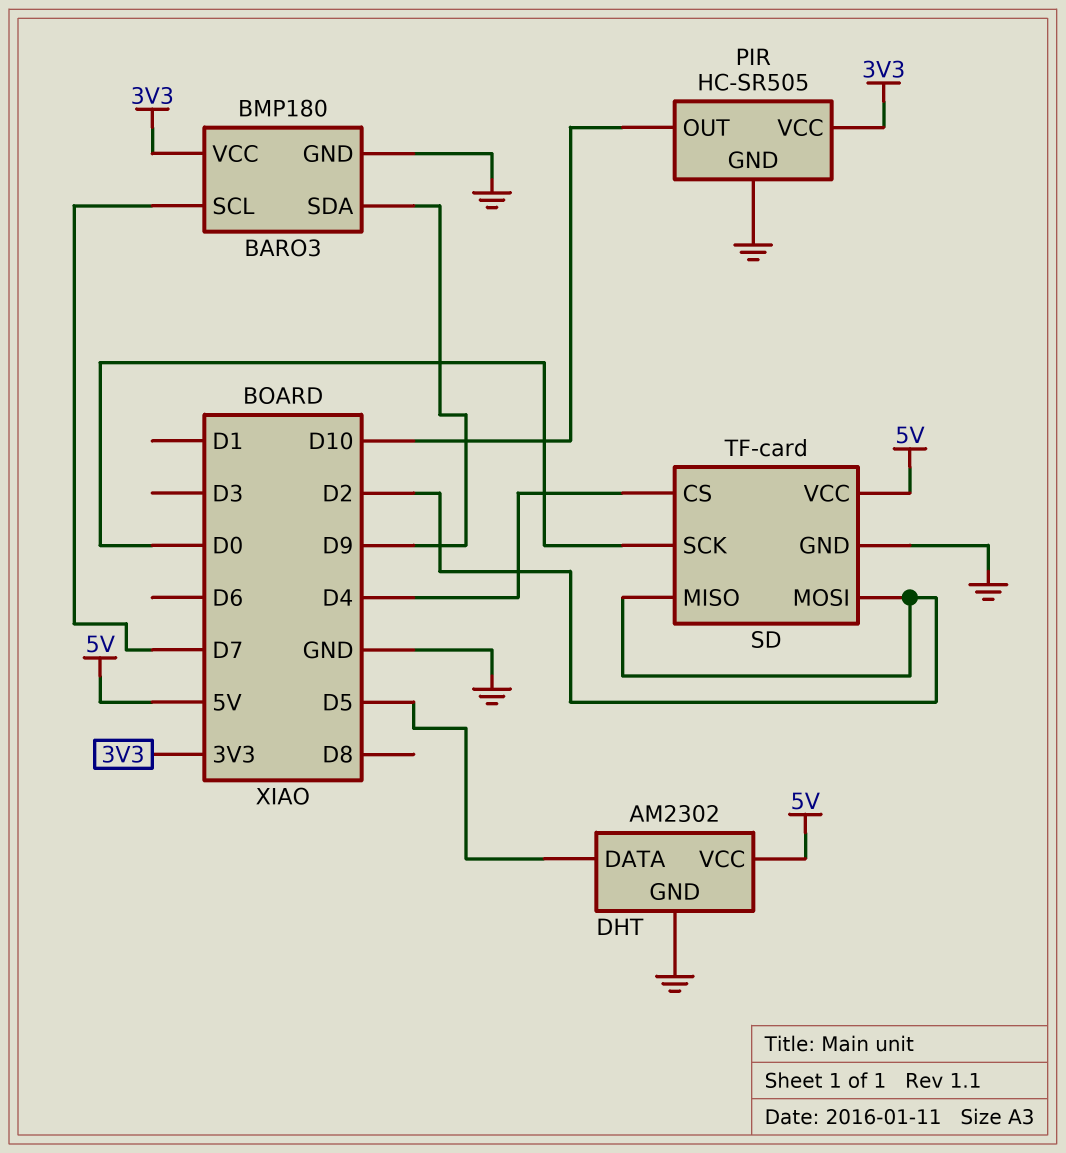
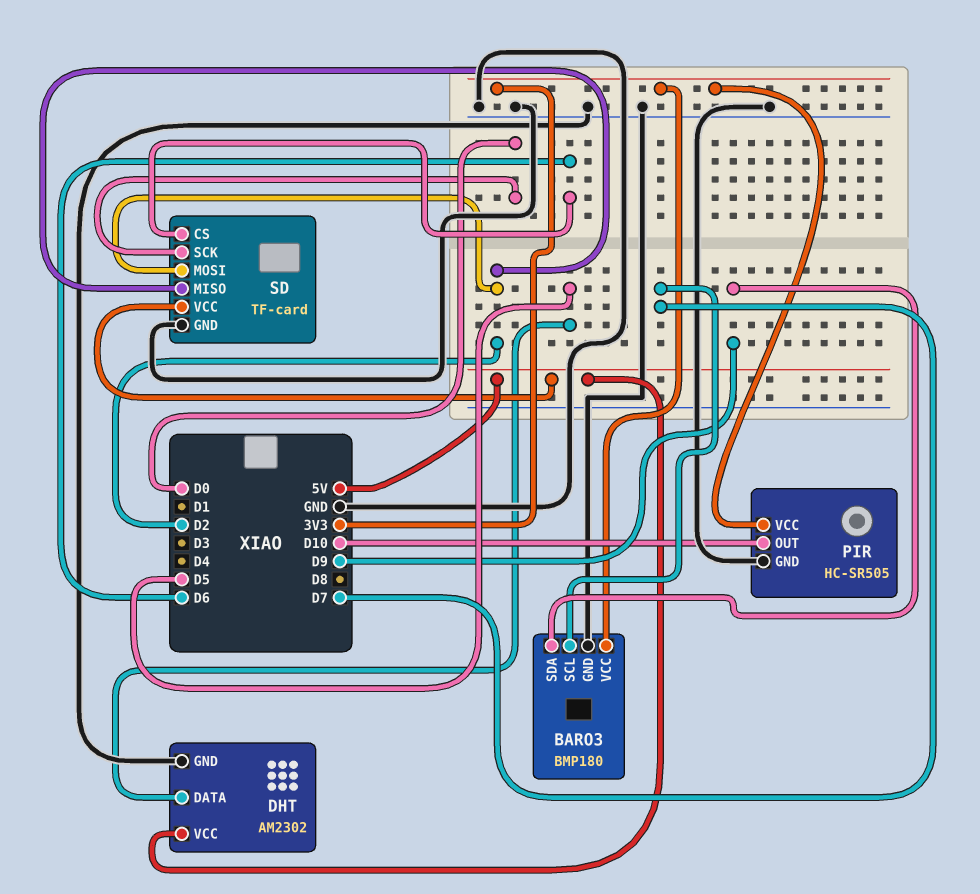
SD pin CS: D4 -> D6

